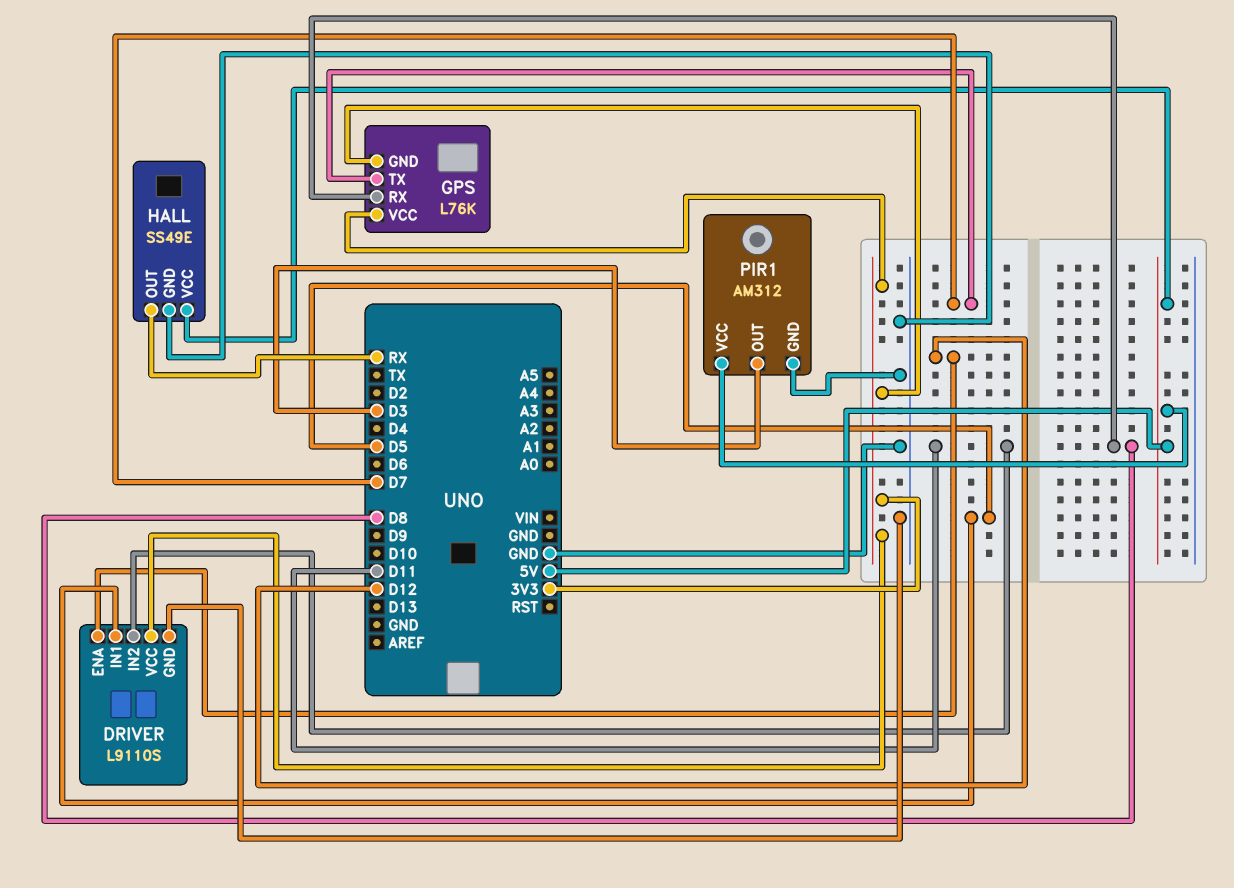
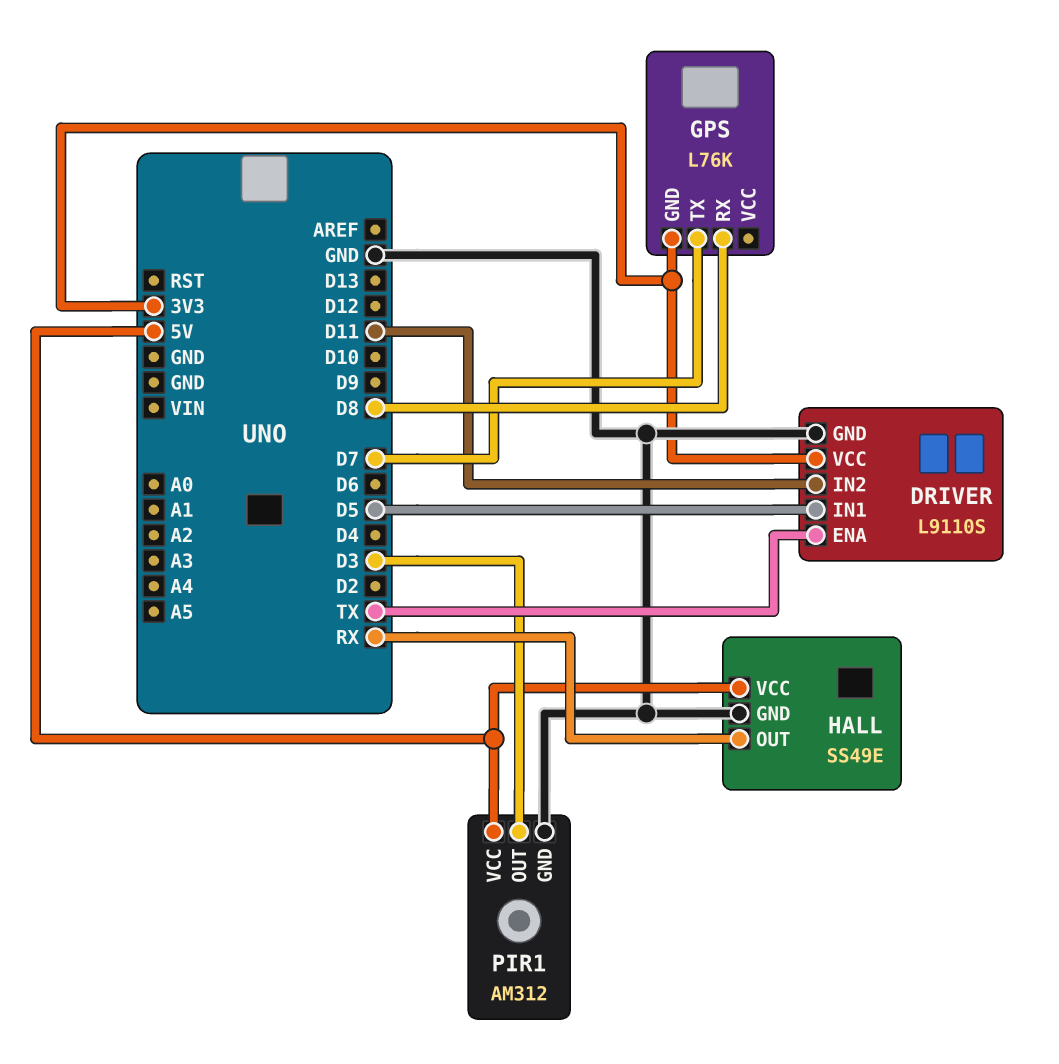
DRIVER pin ENA: D12 -> TX
GPS pin VCC: 3V3 -> none

